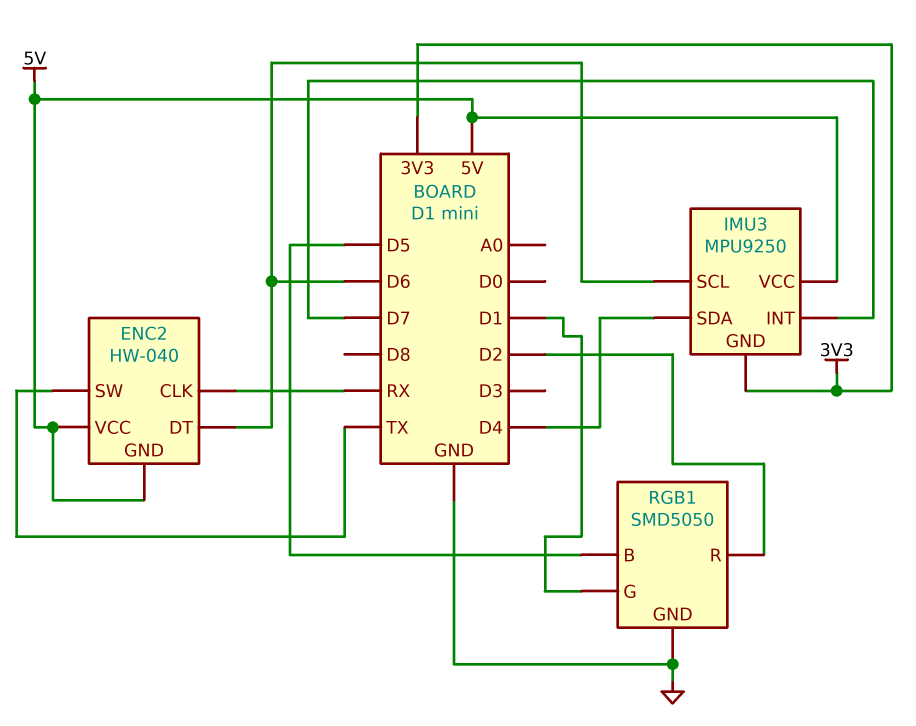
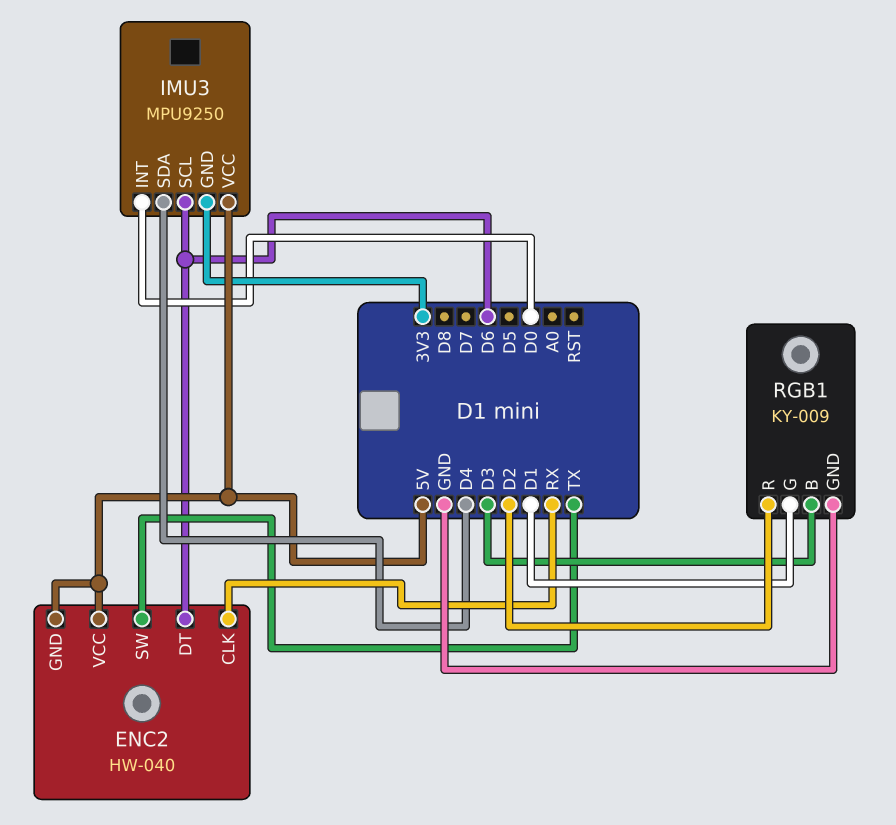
IMU3 pin INT: D7 -> D0
RGB1: SMD5050 -> KY-009
RGB1 pin B: D5 -> D3

